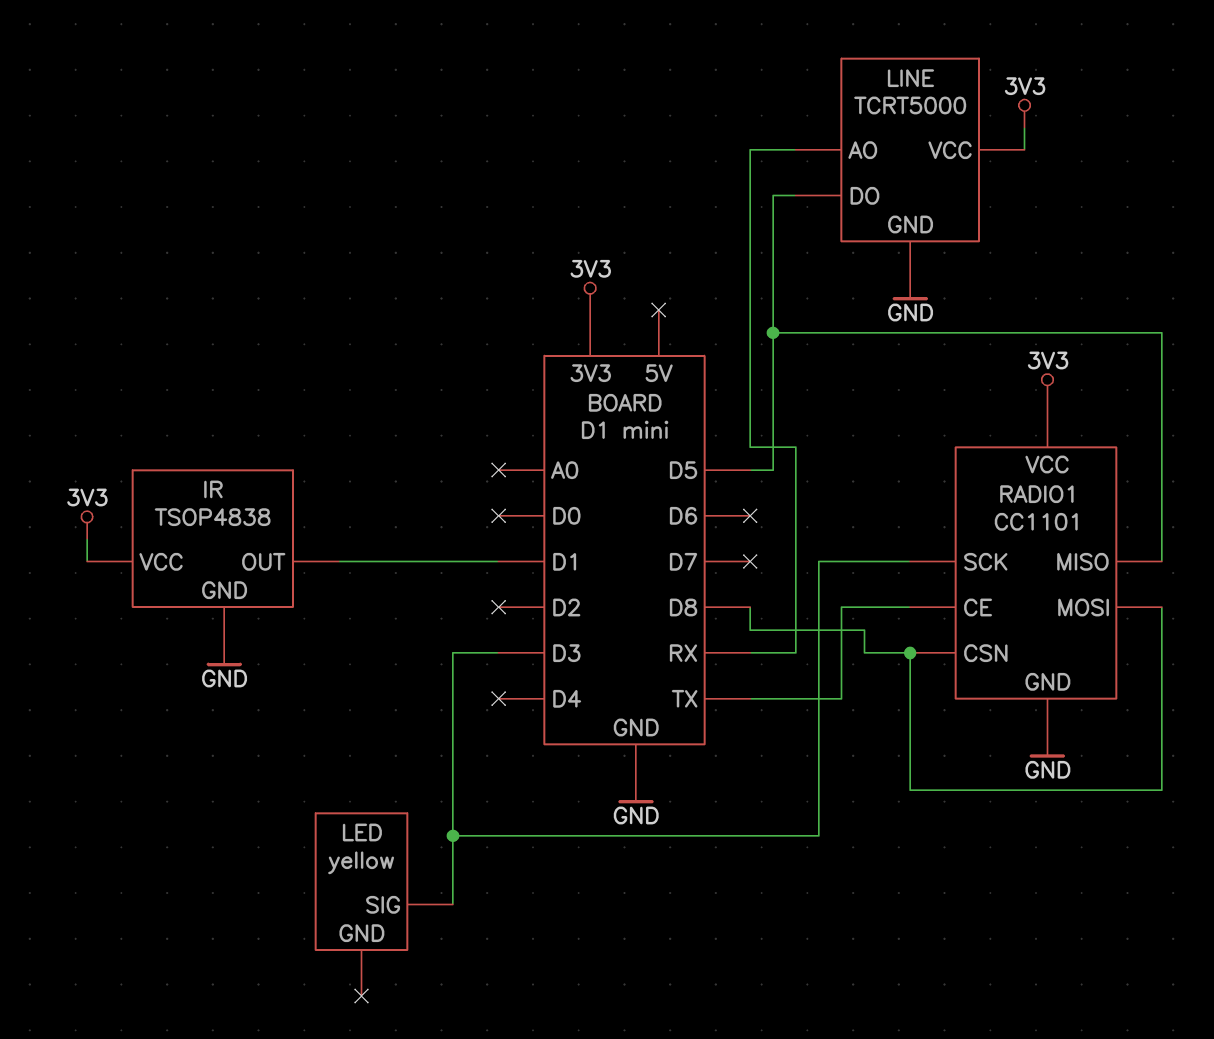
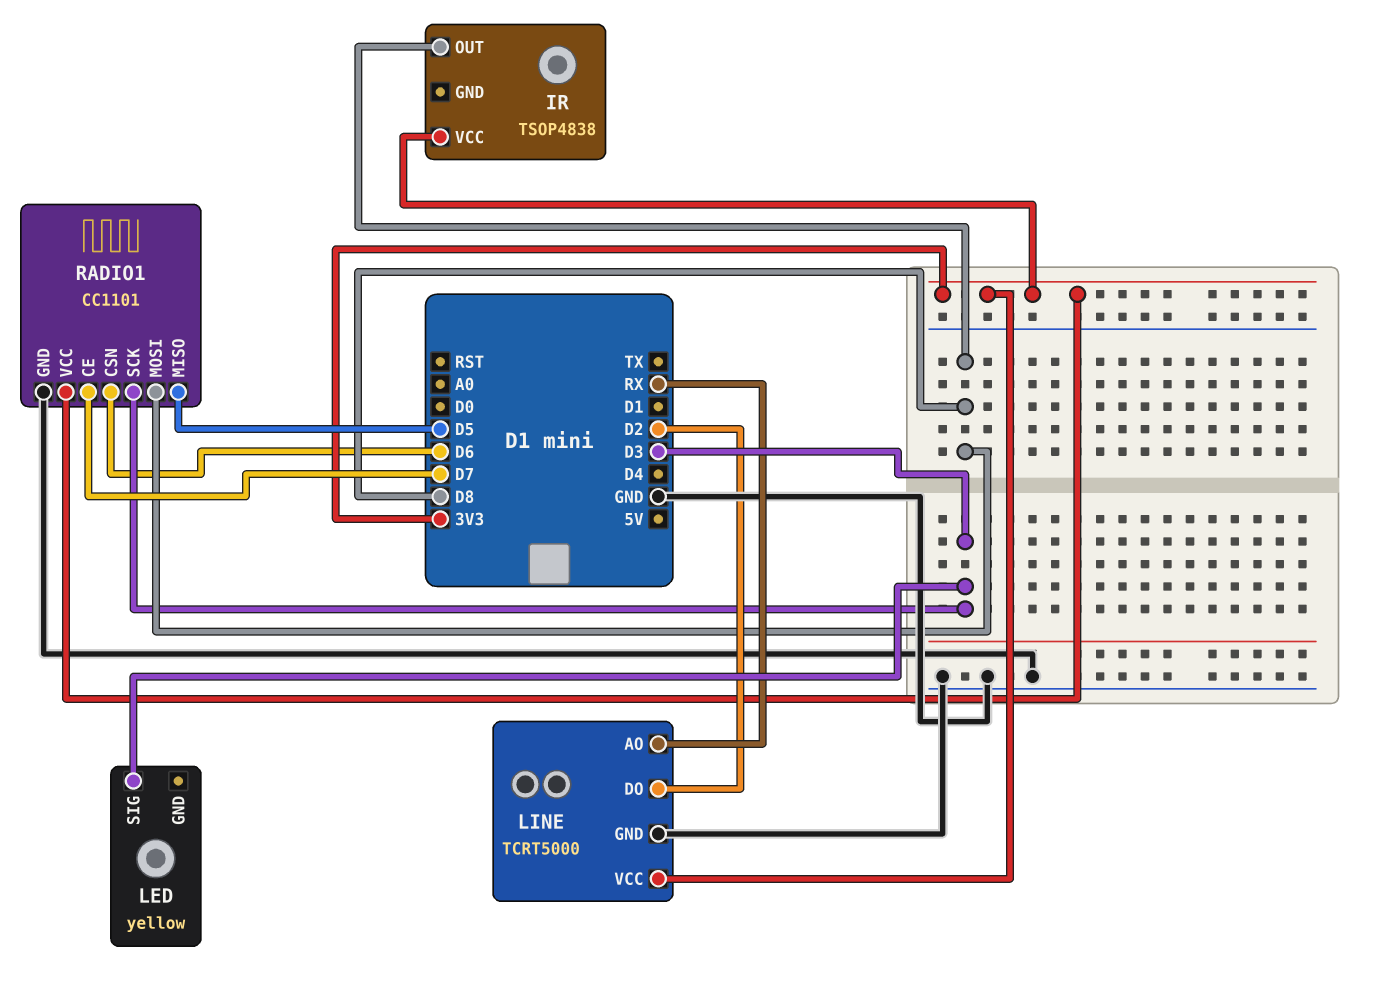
IR pin GND: GND -> none
IR pin OUT: D1 -> D8
LINE pin DO: D5 -> D2
RADIO1 pin CE: TX -> D7
RADIO1 pin CSN: D8 -> D6

